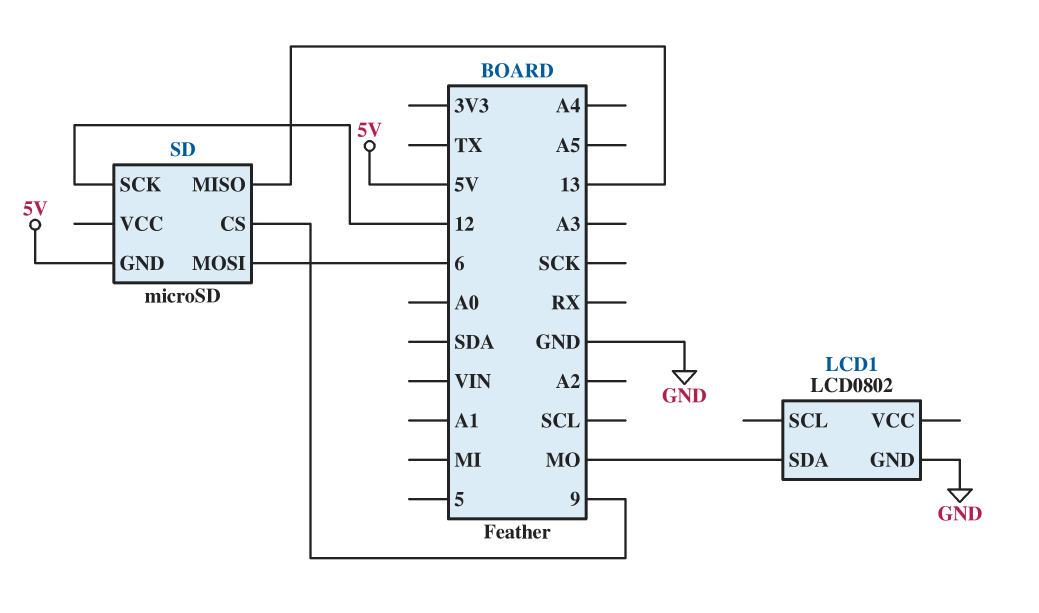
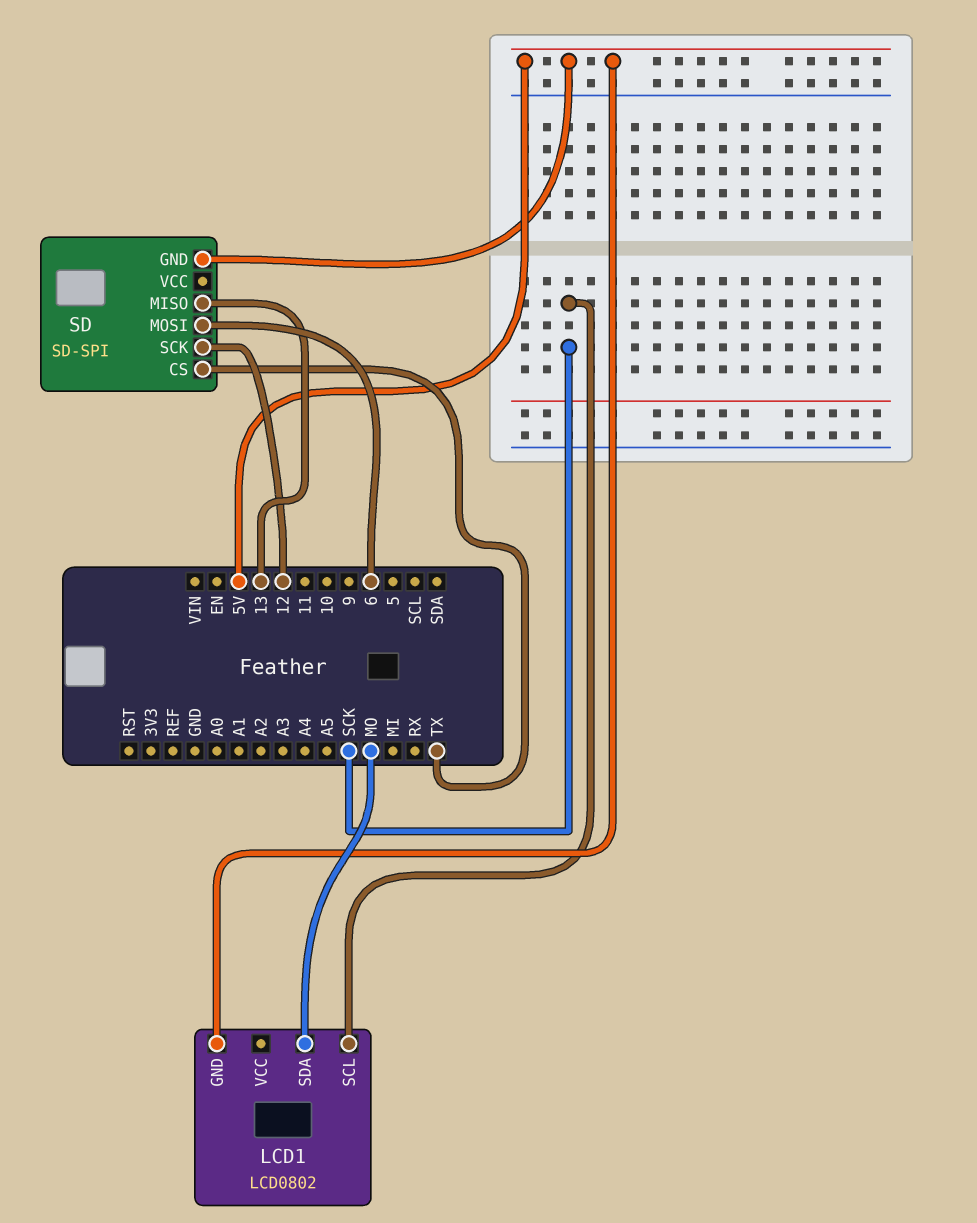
LCD1 pin GND: GND -> 5V
LCD1 pin SCL: none -> SCK
SD: microSD -> SD-SPI
SD pin CS: 9 -> TX

